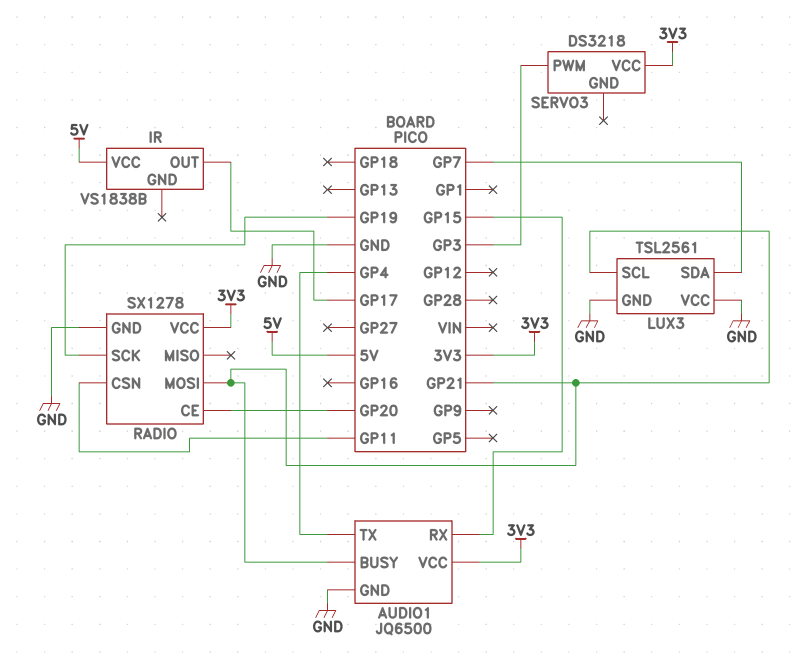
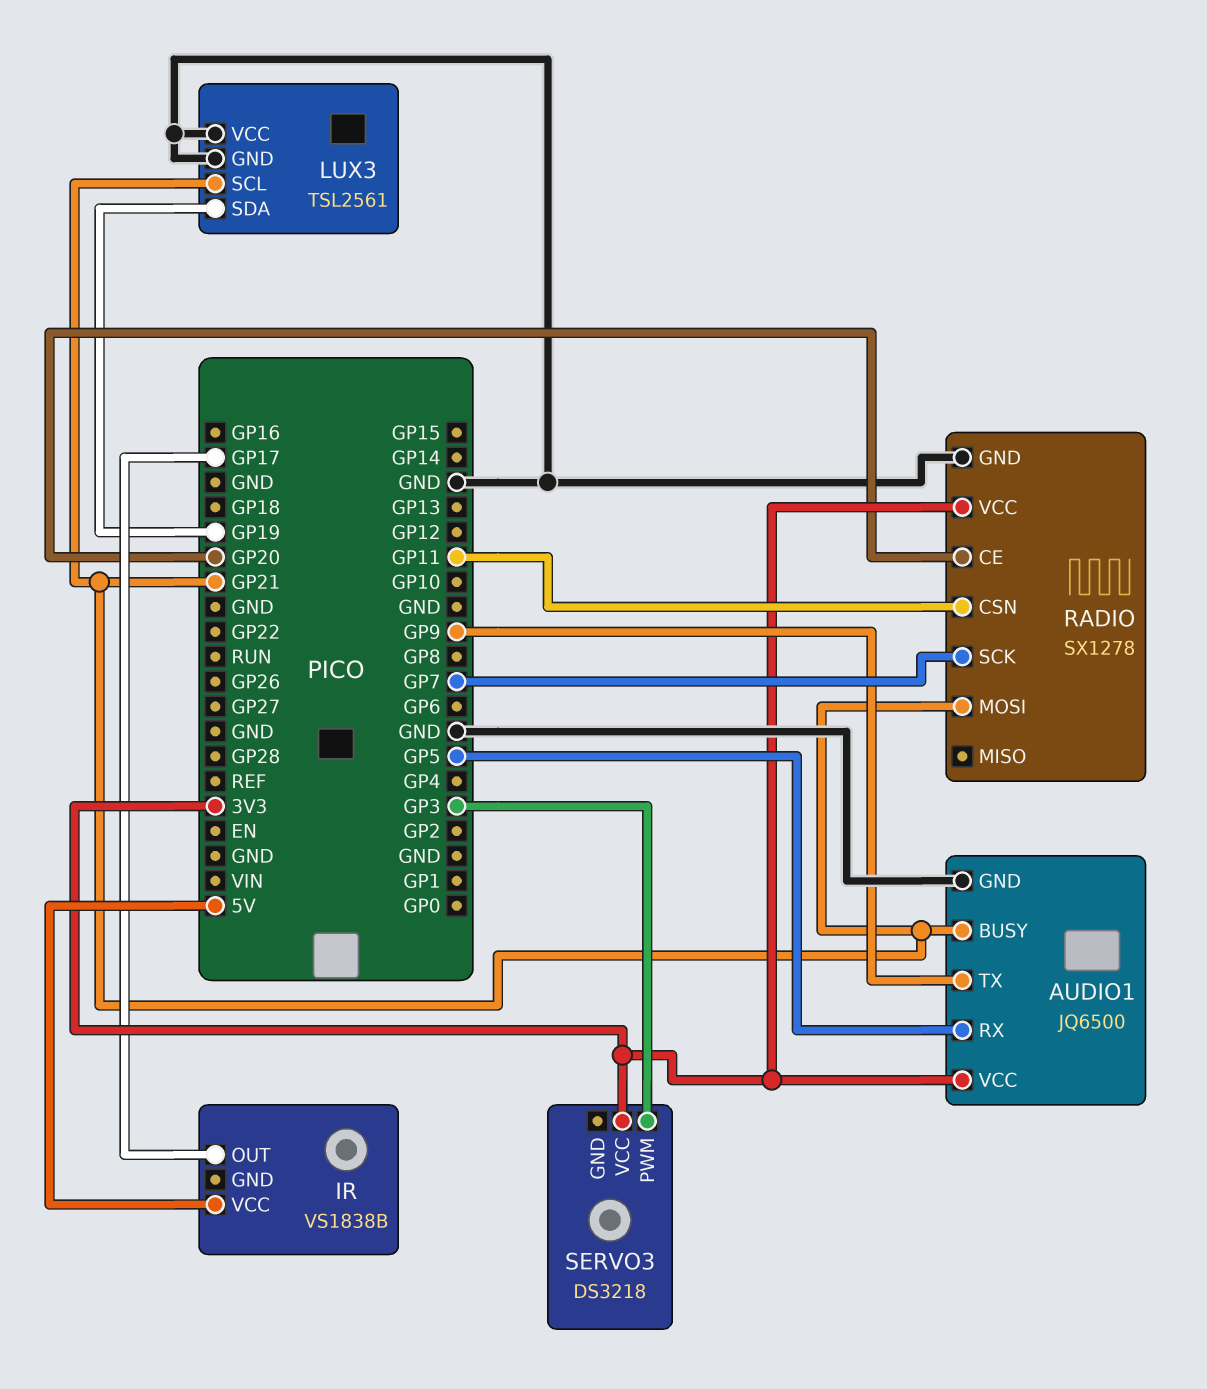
AUDIO1 pin RX: GP15 -> GP5
AUDIO1 pin TX: GP4 -> GP9
LUX3 pin SDA: GP7 -> GP19
RADIO pin SCK: GP19 -> GP7

